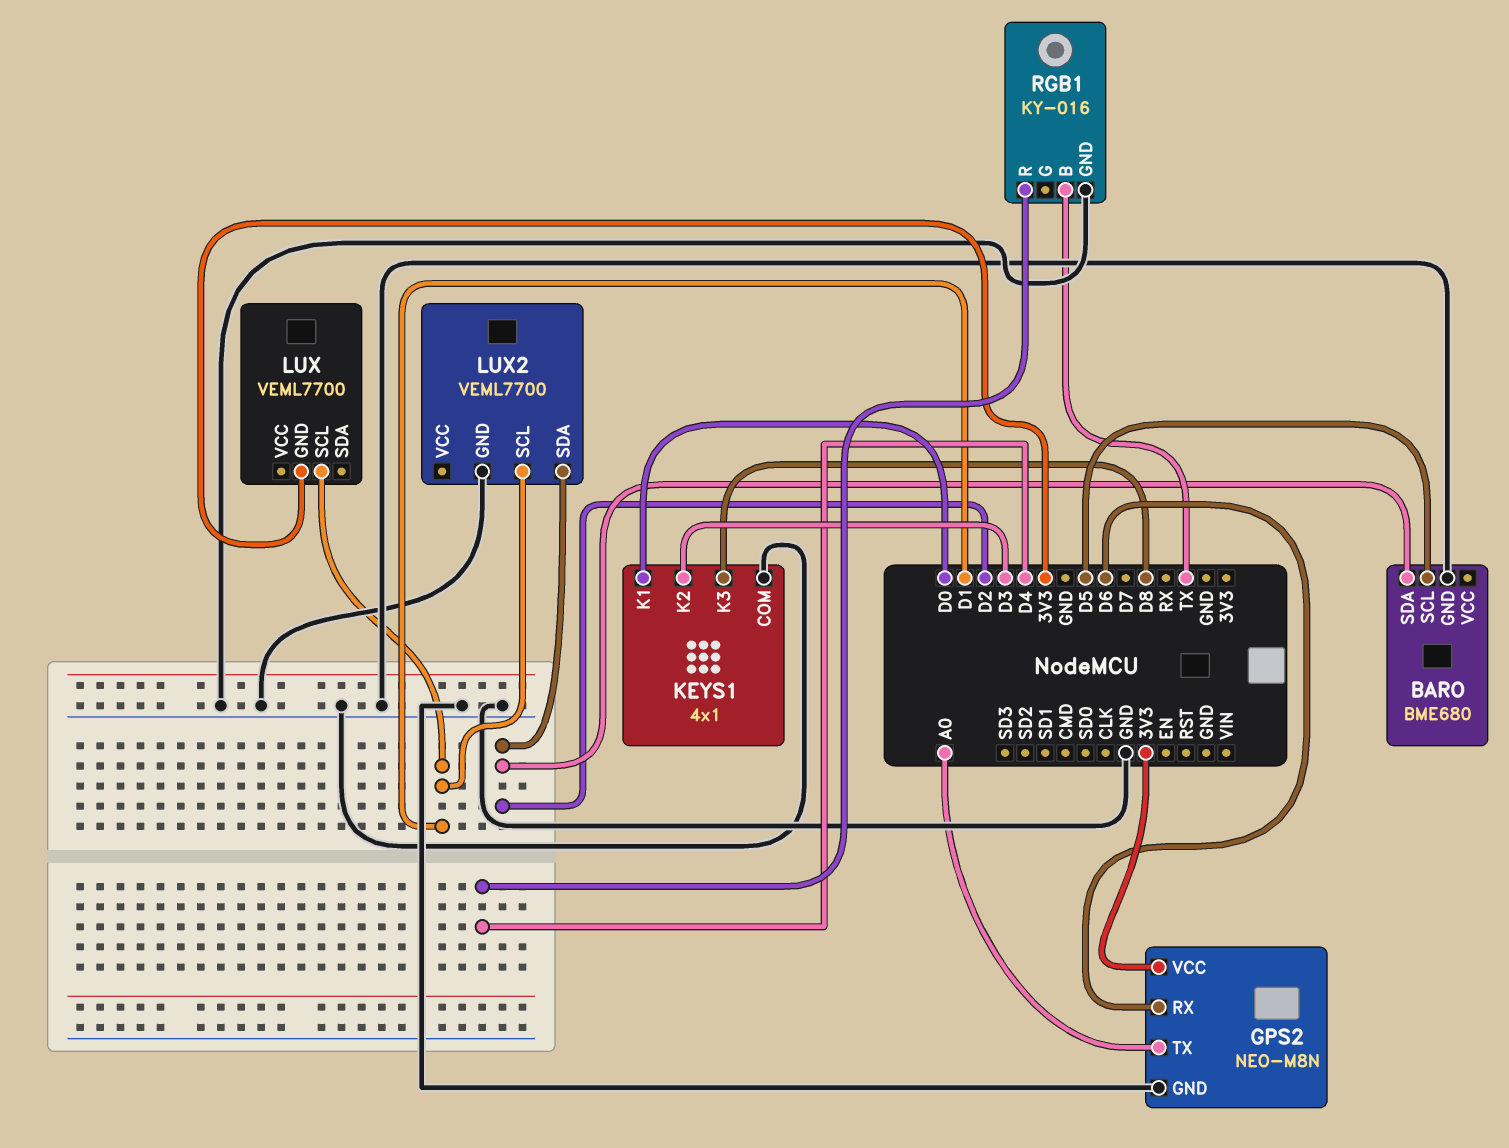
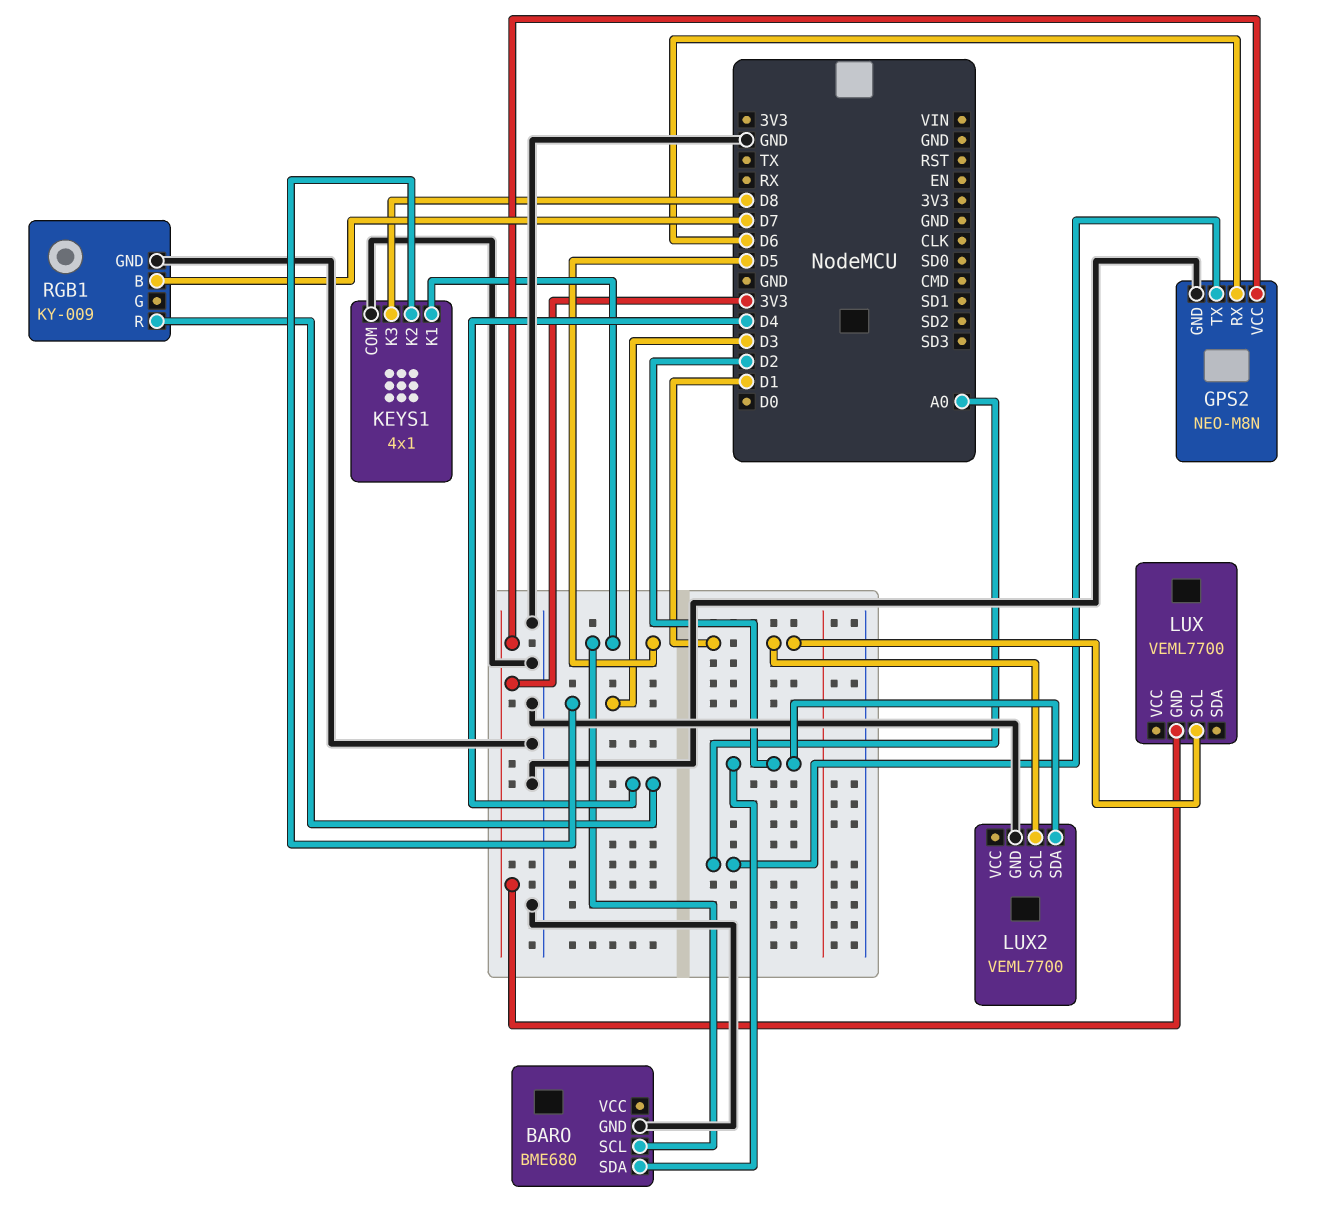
KEYS1 pin K1: D0 -> D5
RGB1: KY-016 -> KY-009
RGB1 pin B: TX -> D7

